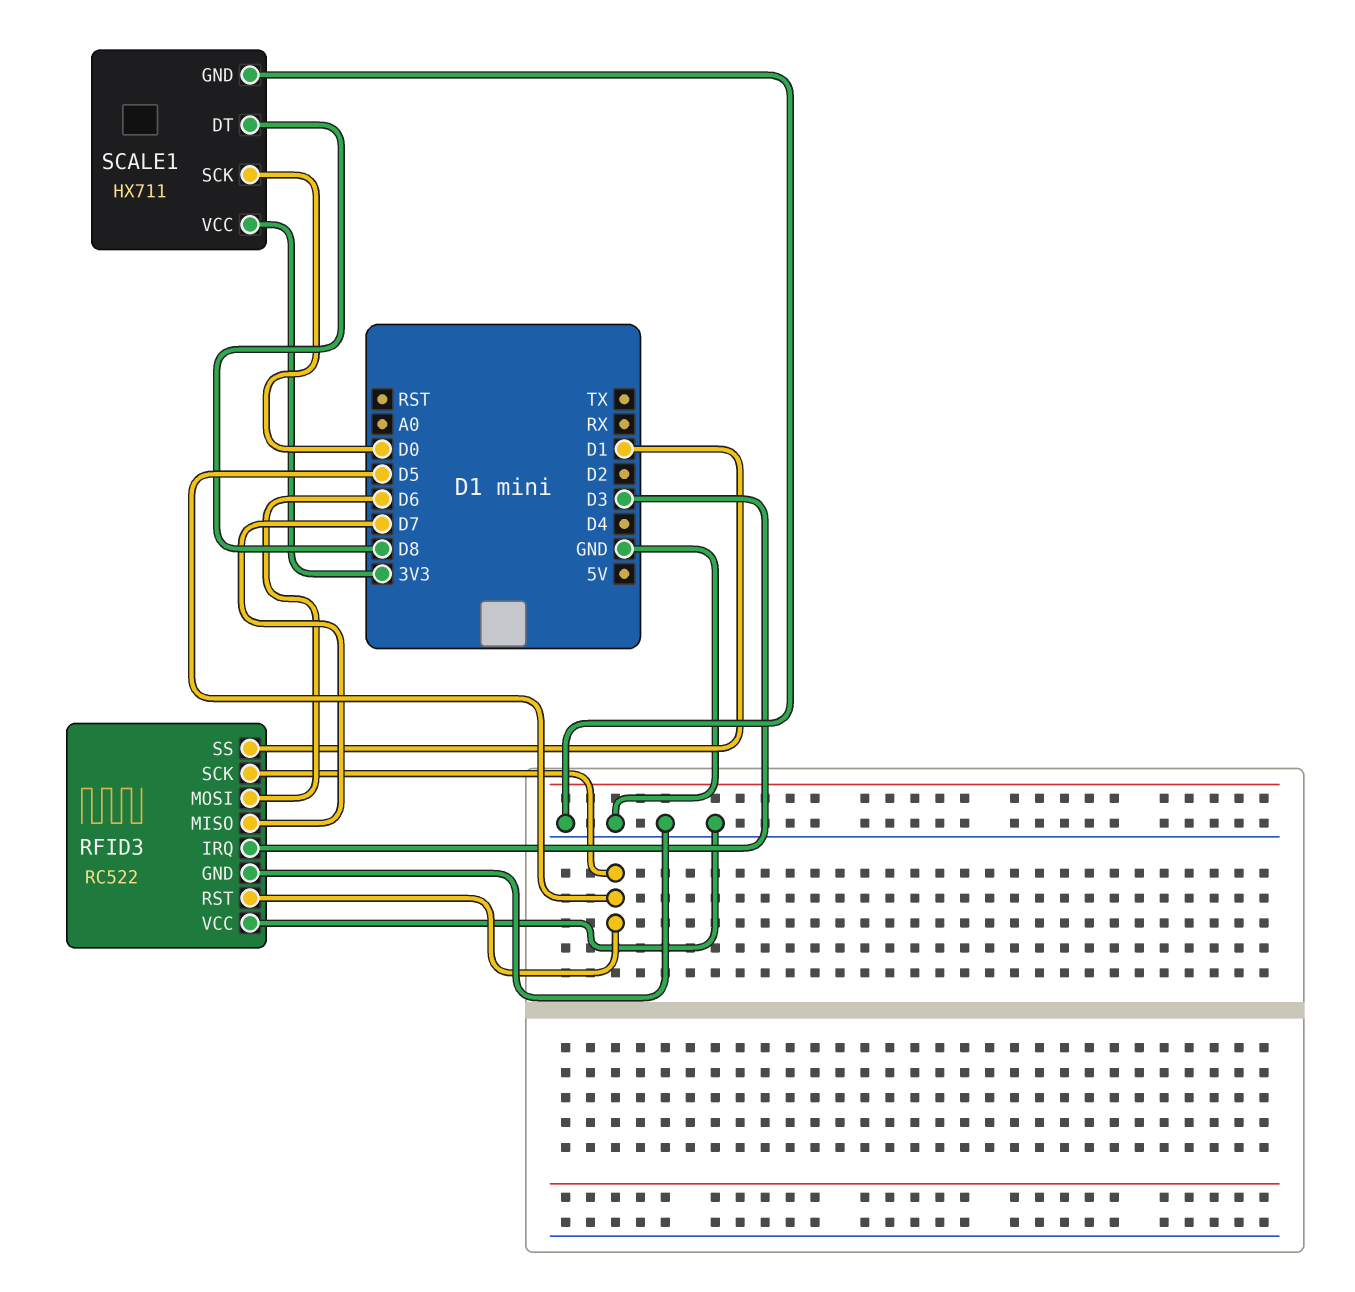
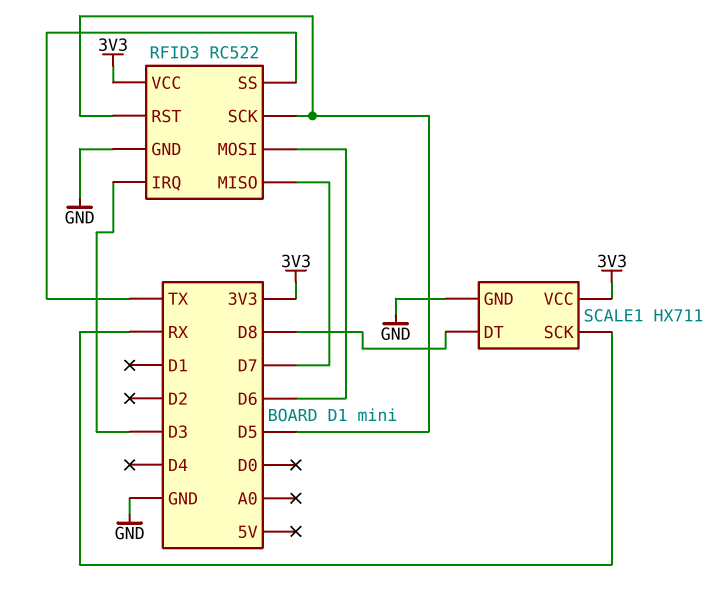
RFID3 pin SS: D1 -> TX
RFID3 pin VCC: GND -> 3V3
SCALE1 pin SCK: D0 -> RX

